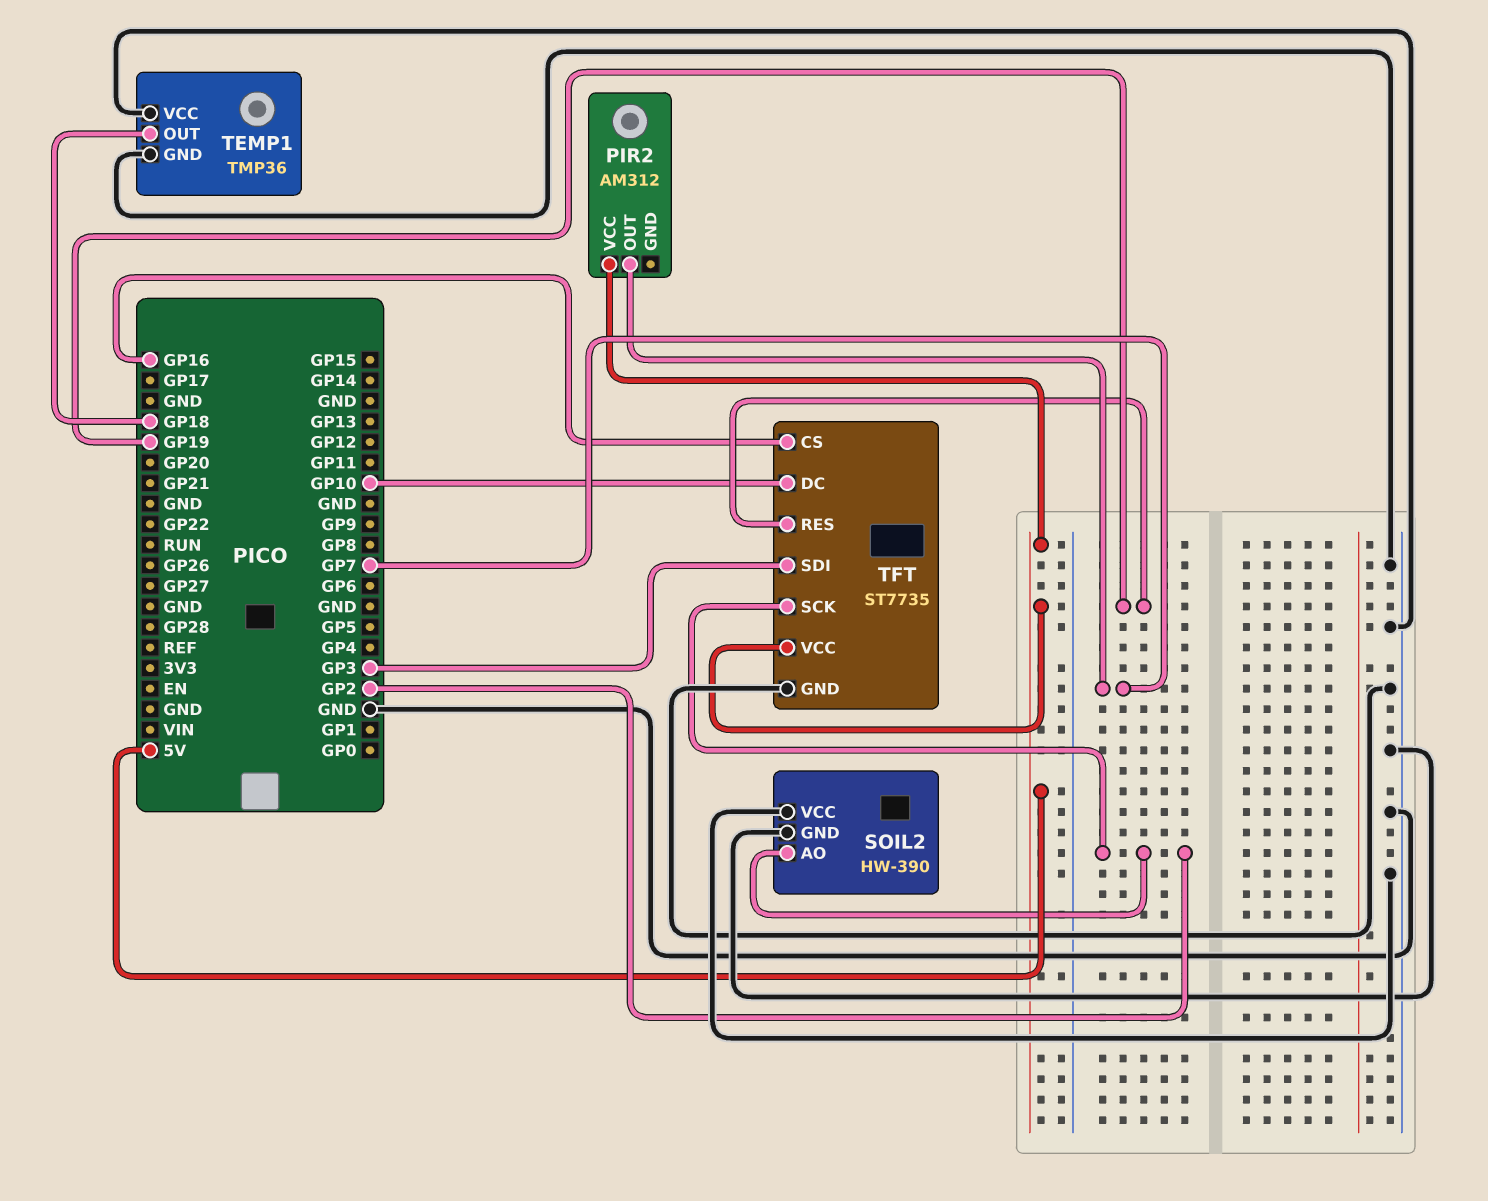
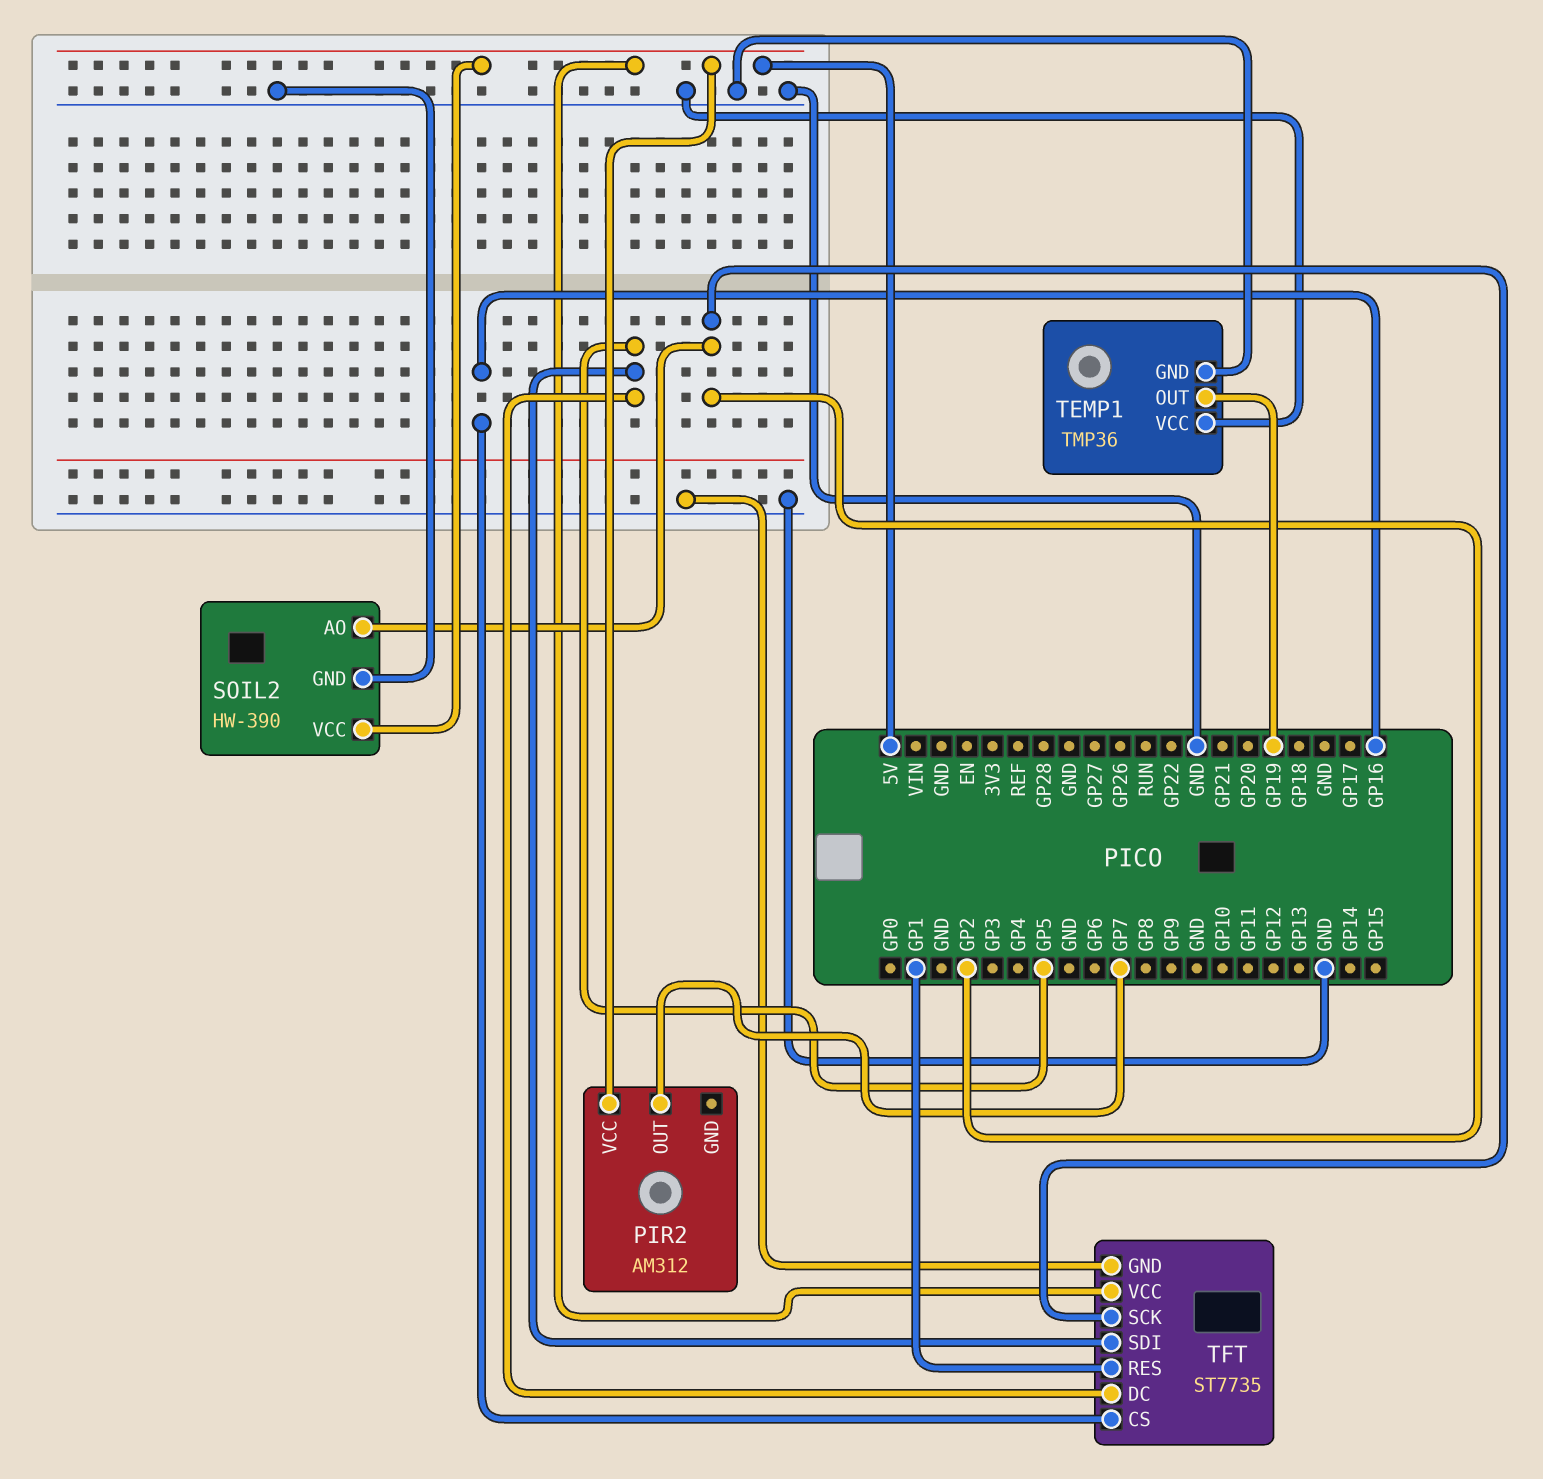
SOIL2 pin VCC: GND -> 5V
TEMP1 pin OUT: GP18 -> GP19
TFT pin DC: GP10 -> GP5
TFT pin RES: GP19 -> GP1
TFT pin SDI: GP3 -> GP5

